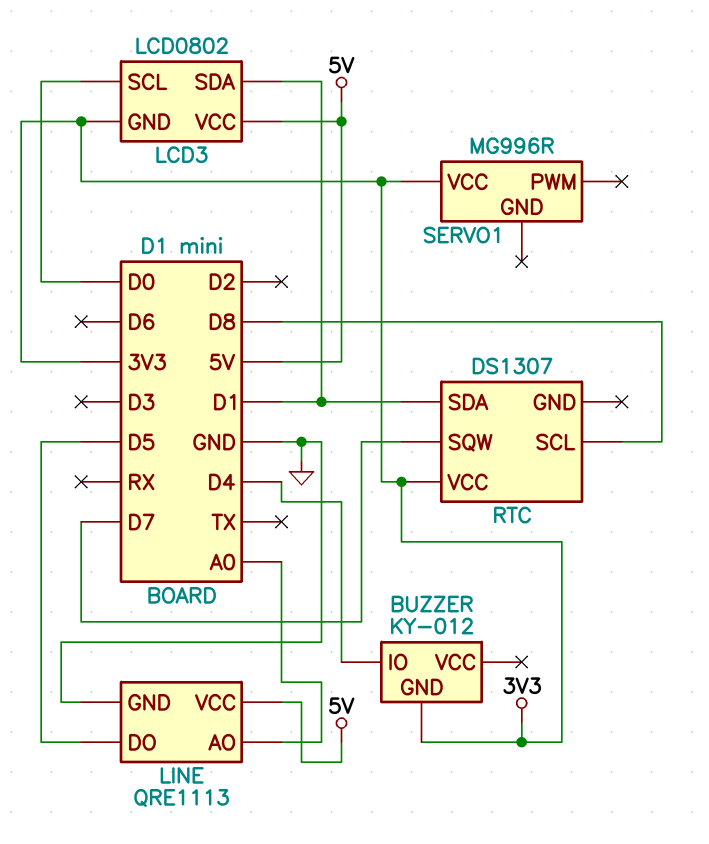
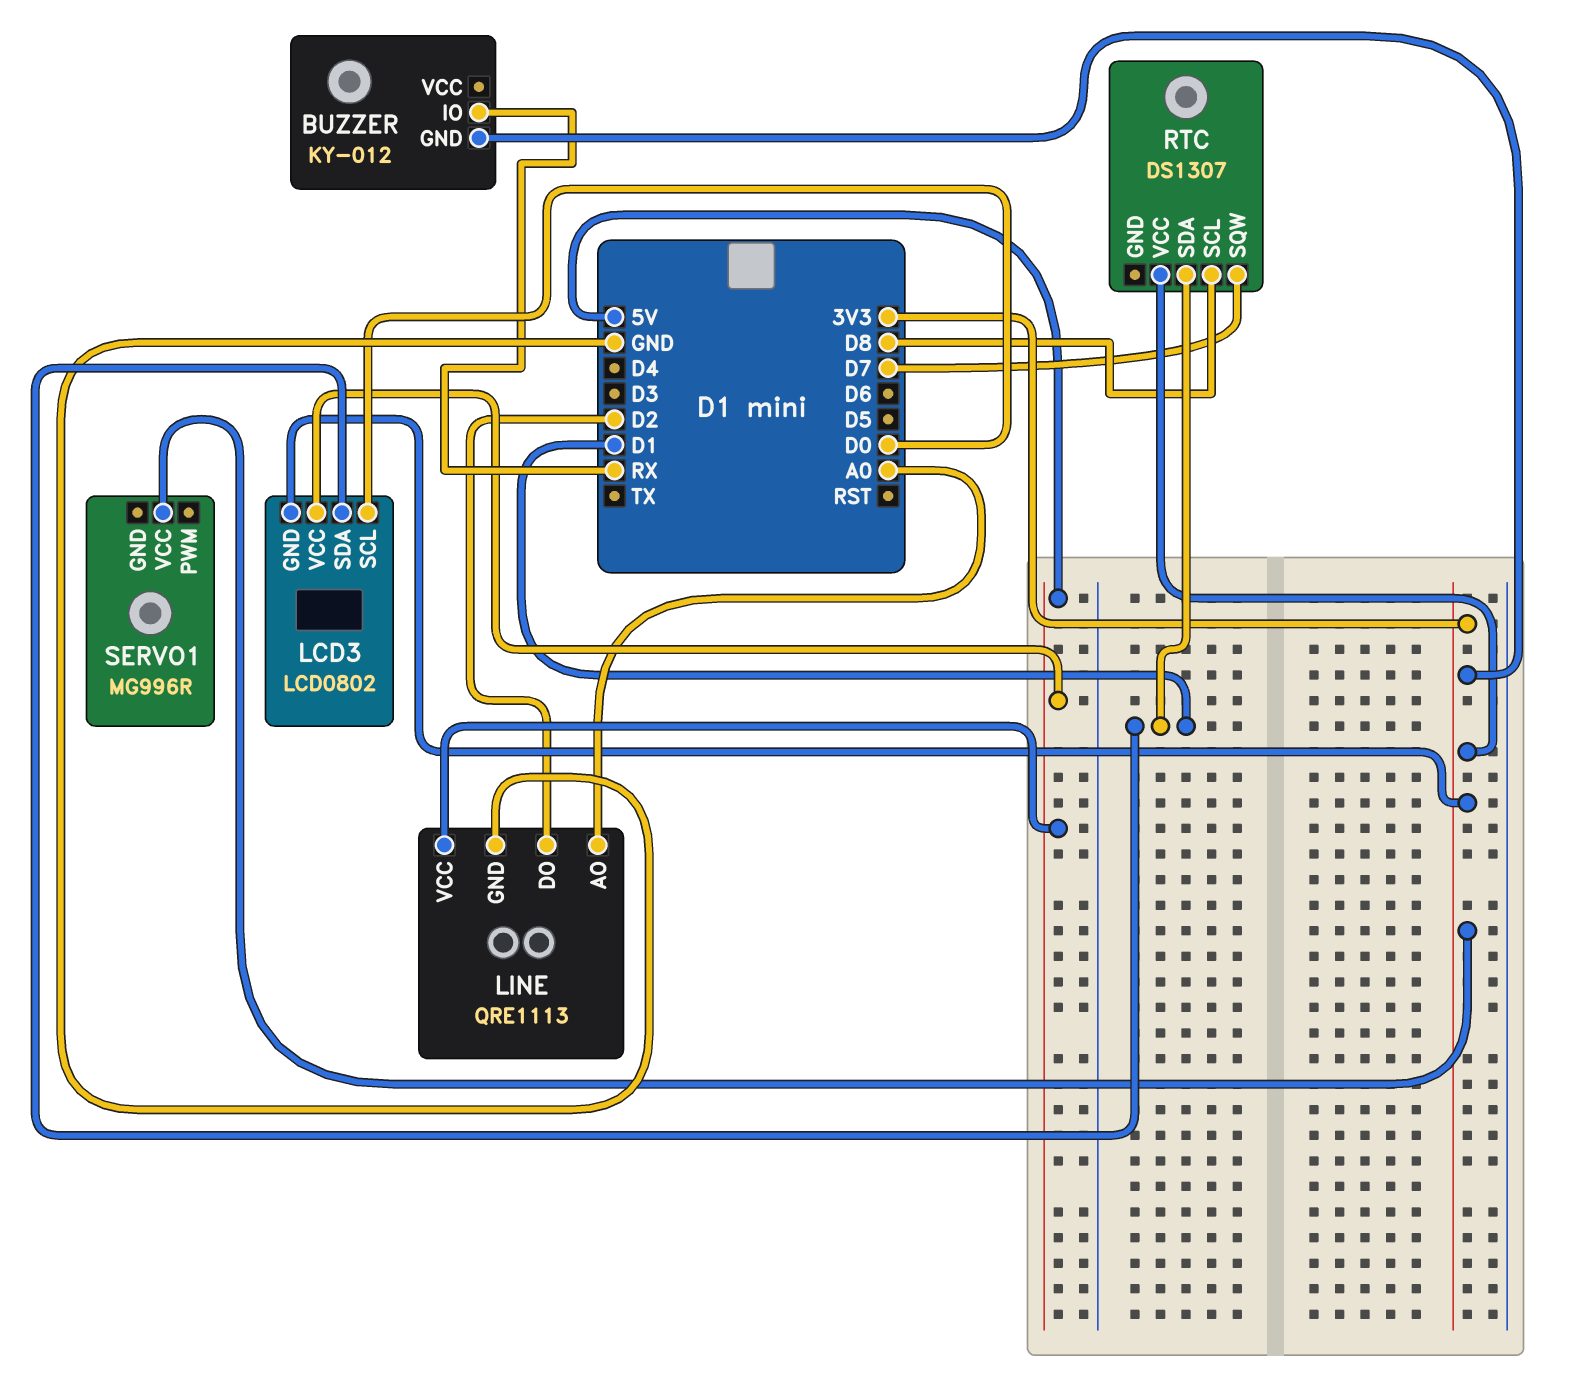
BUZZER pin IO: D4 -> RX
LINE pin DO: D5 -> D2

